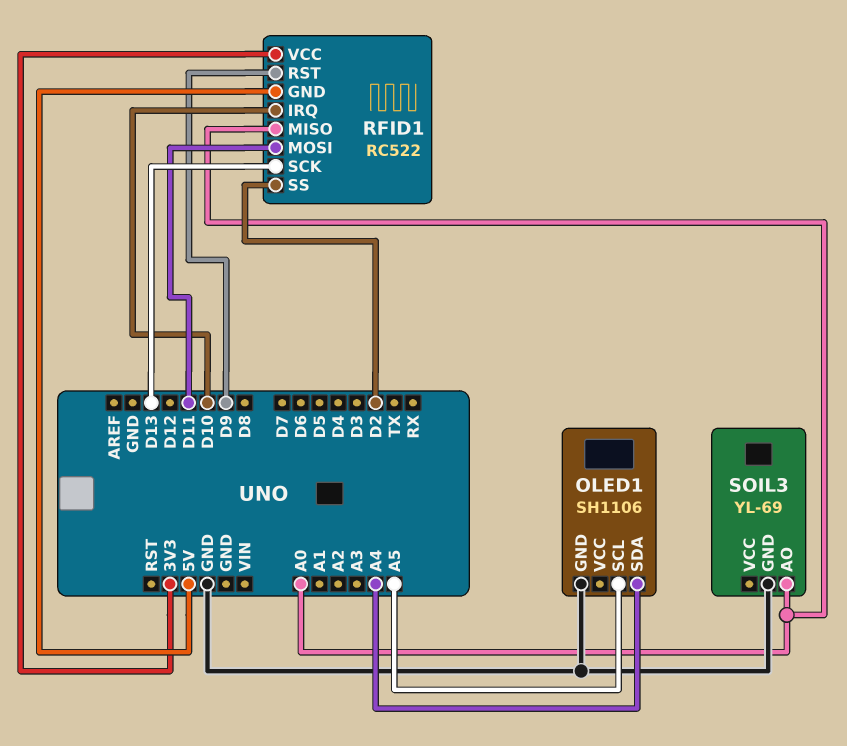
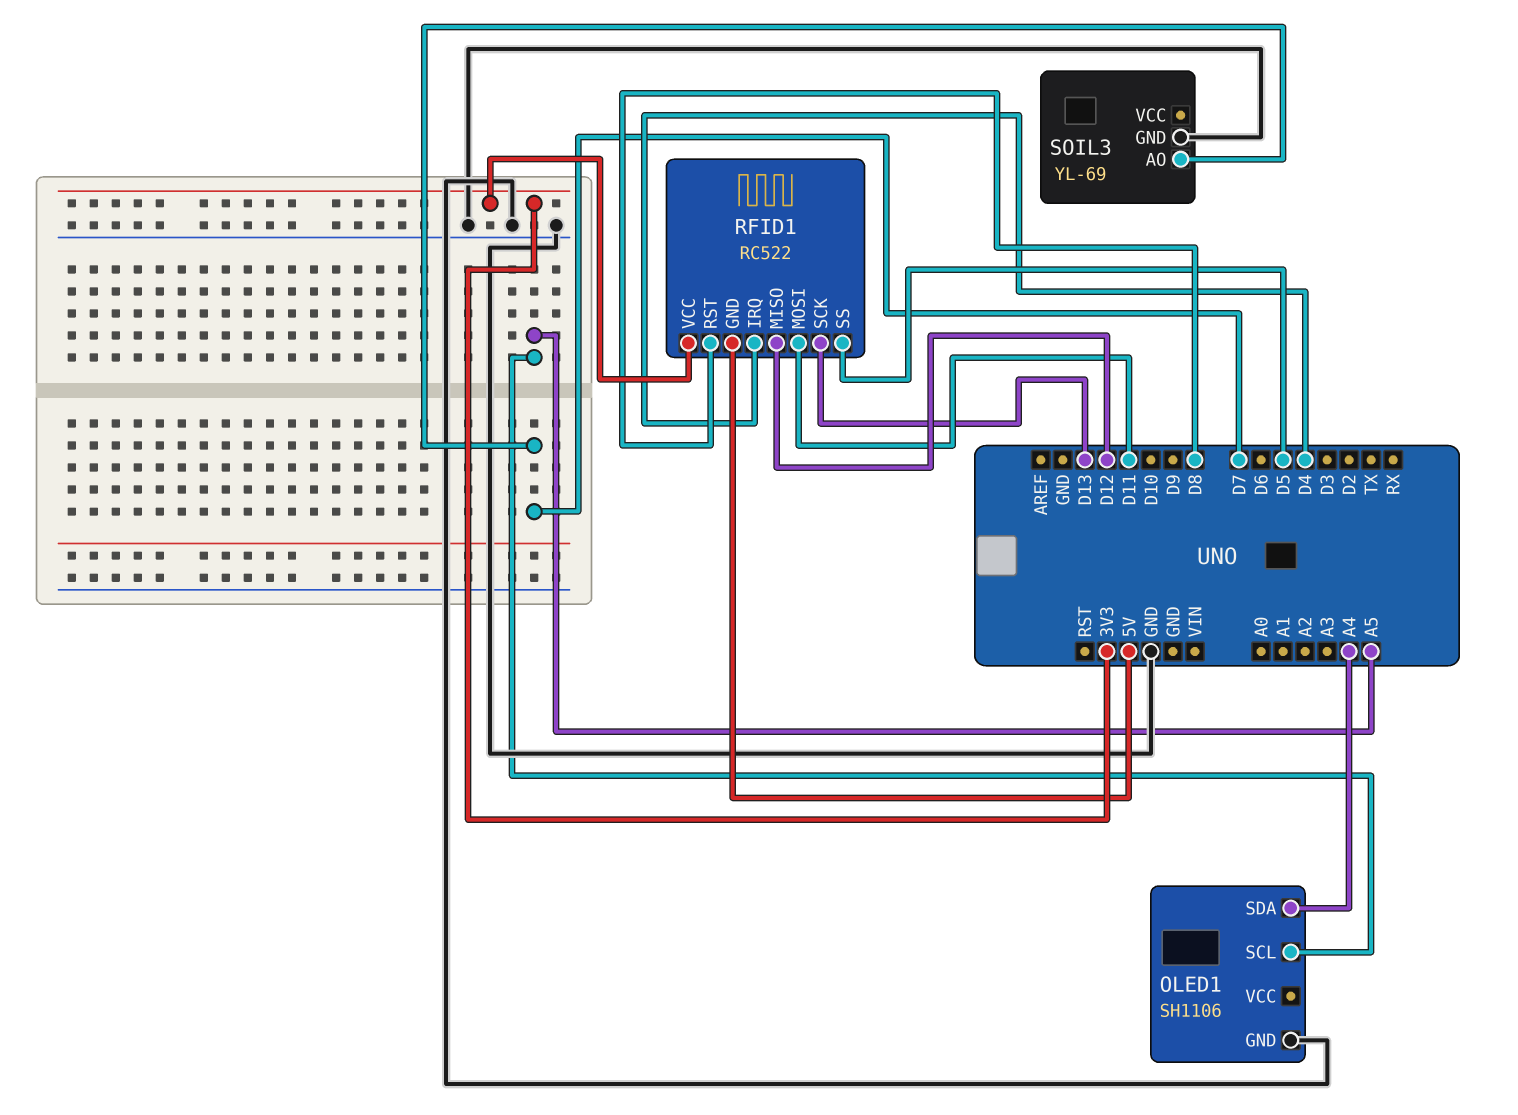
RFID1 pin IRQ: D10 -> D4
RFID1 pin MISO: A0 -> D12
RFID1 pin RST: D9 -> D8
RFID1 pin SS: D2 -> D5
SOIL3 pin AO: A0 -> D7

